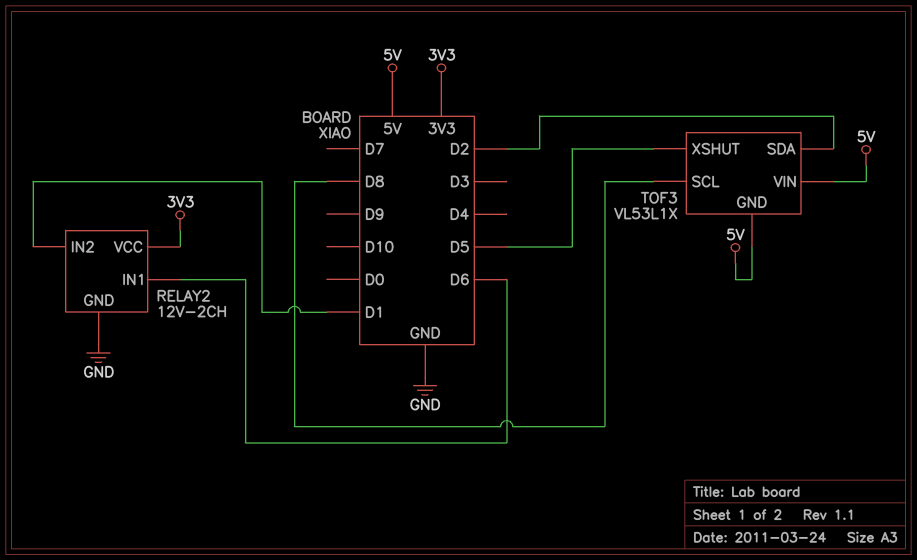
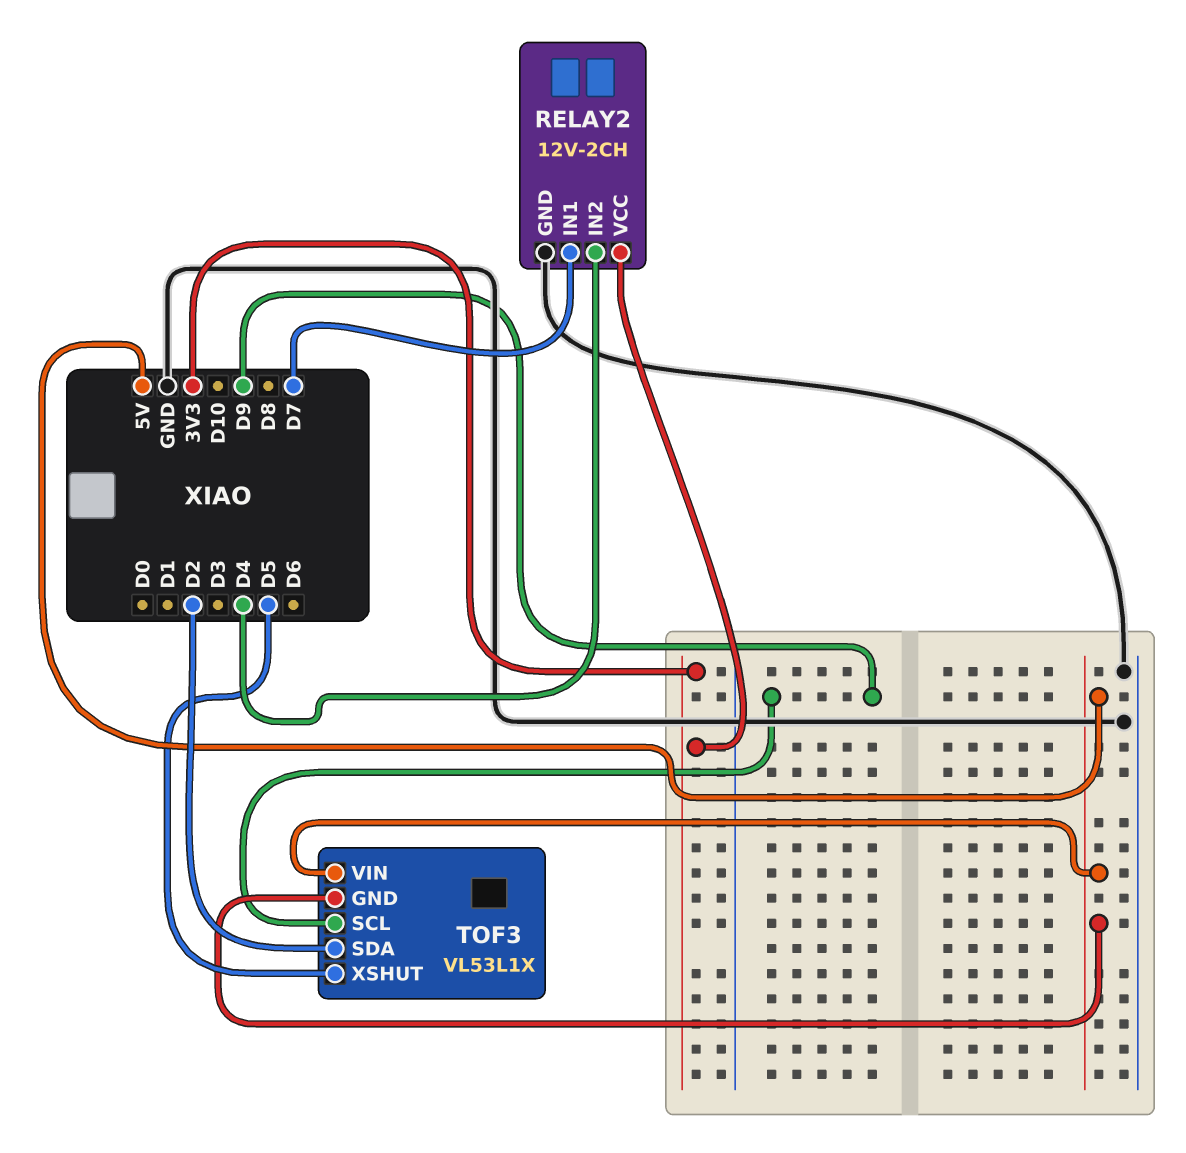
RELAY2 pin IN1: D6 -> D7
RELAY2 pin IN2: D1 -> D4
TOF3 pin SCL: D8 -> D9

